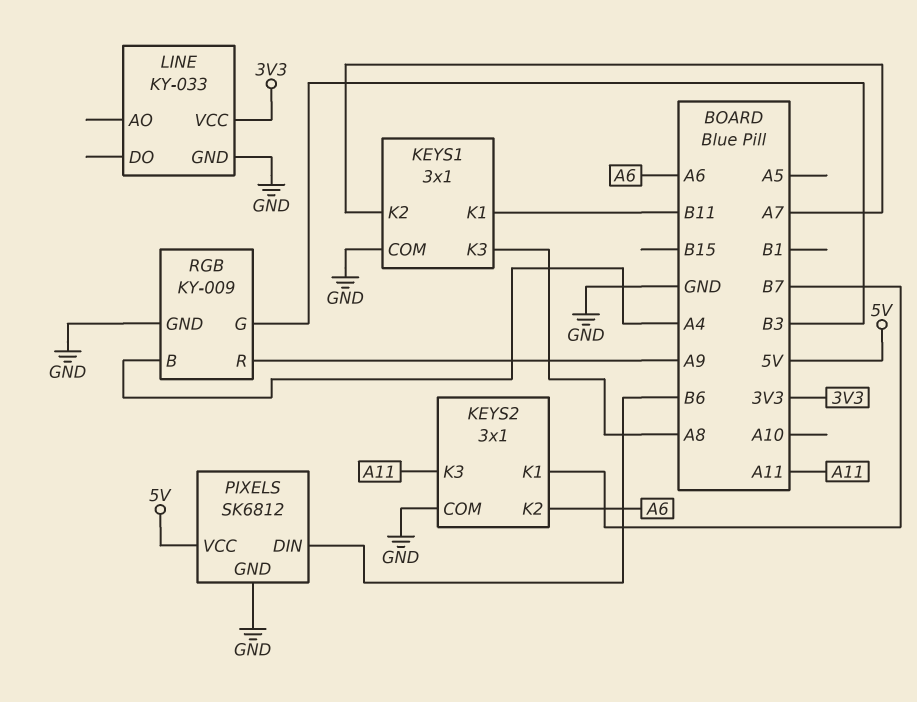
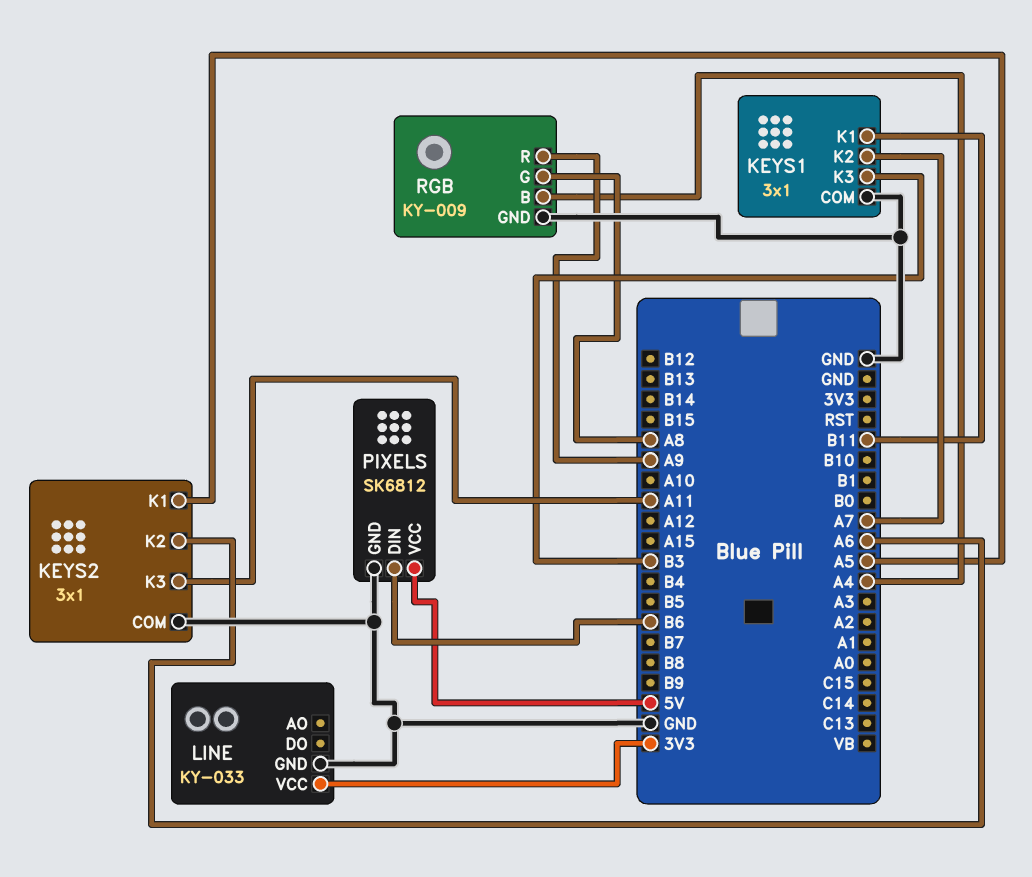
KEYS1 pin K3: A8 -> B3
KEYS2 pin K1: B7 -> A5
RGB pin G: B3 -> A8

